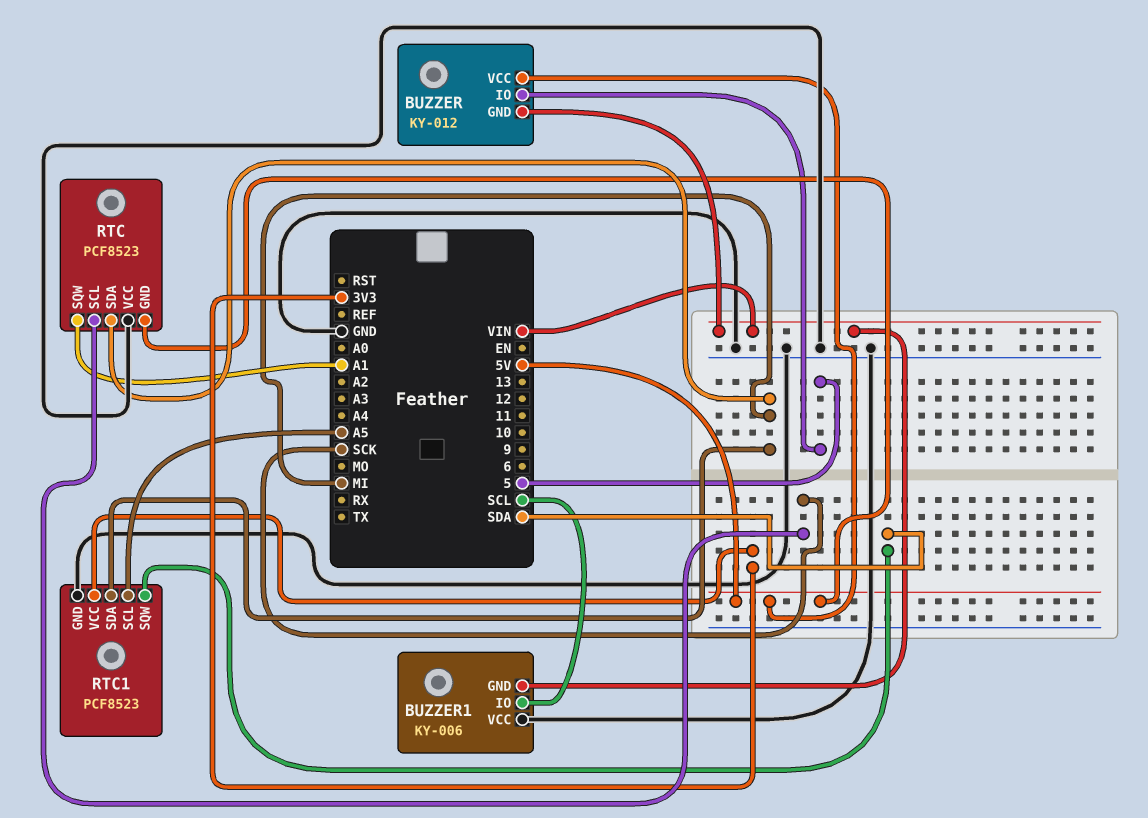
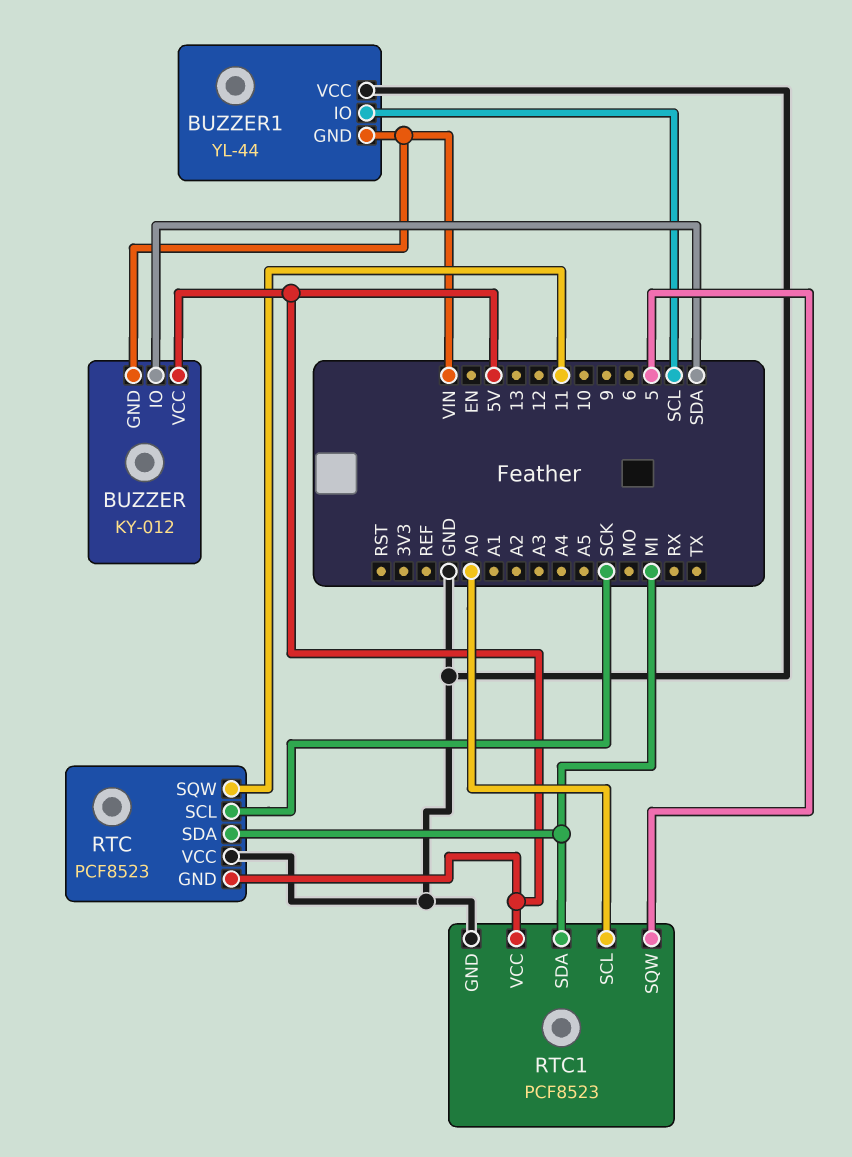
BUZZER pin IO: 5 -> SDA
BUZZER1: KY-006 -> YL-44
RTC pin SQW: A1 -> 11
RTC1 pin SCL: A5 -> A0
RTC1 pin SQW: SDA -> 5
RTC1 pin VCC: 3V3 -> 5V

